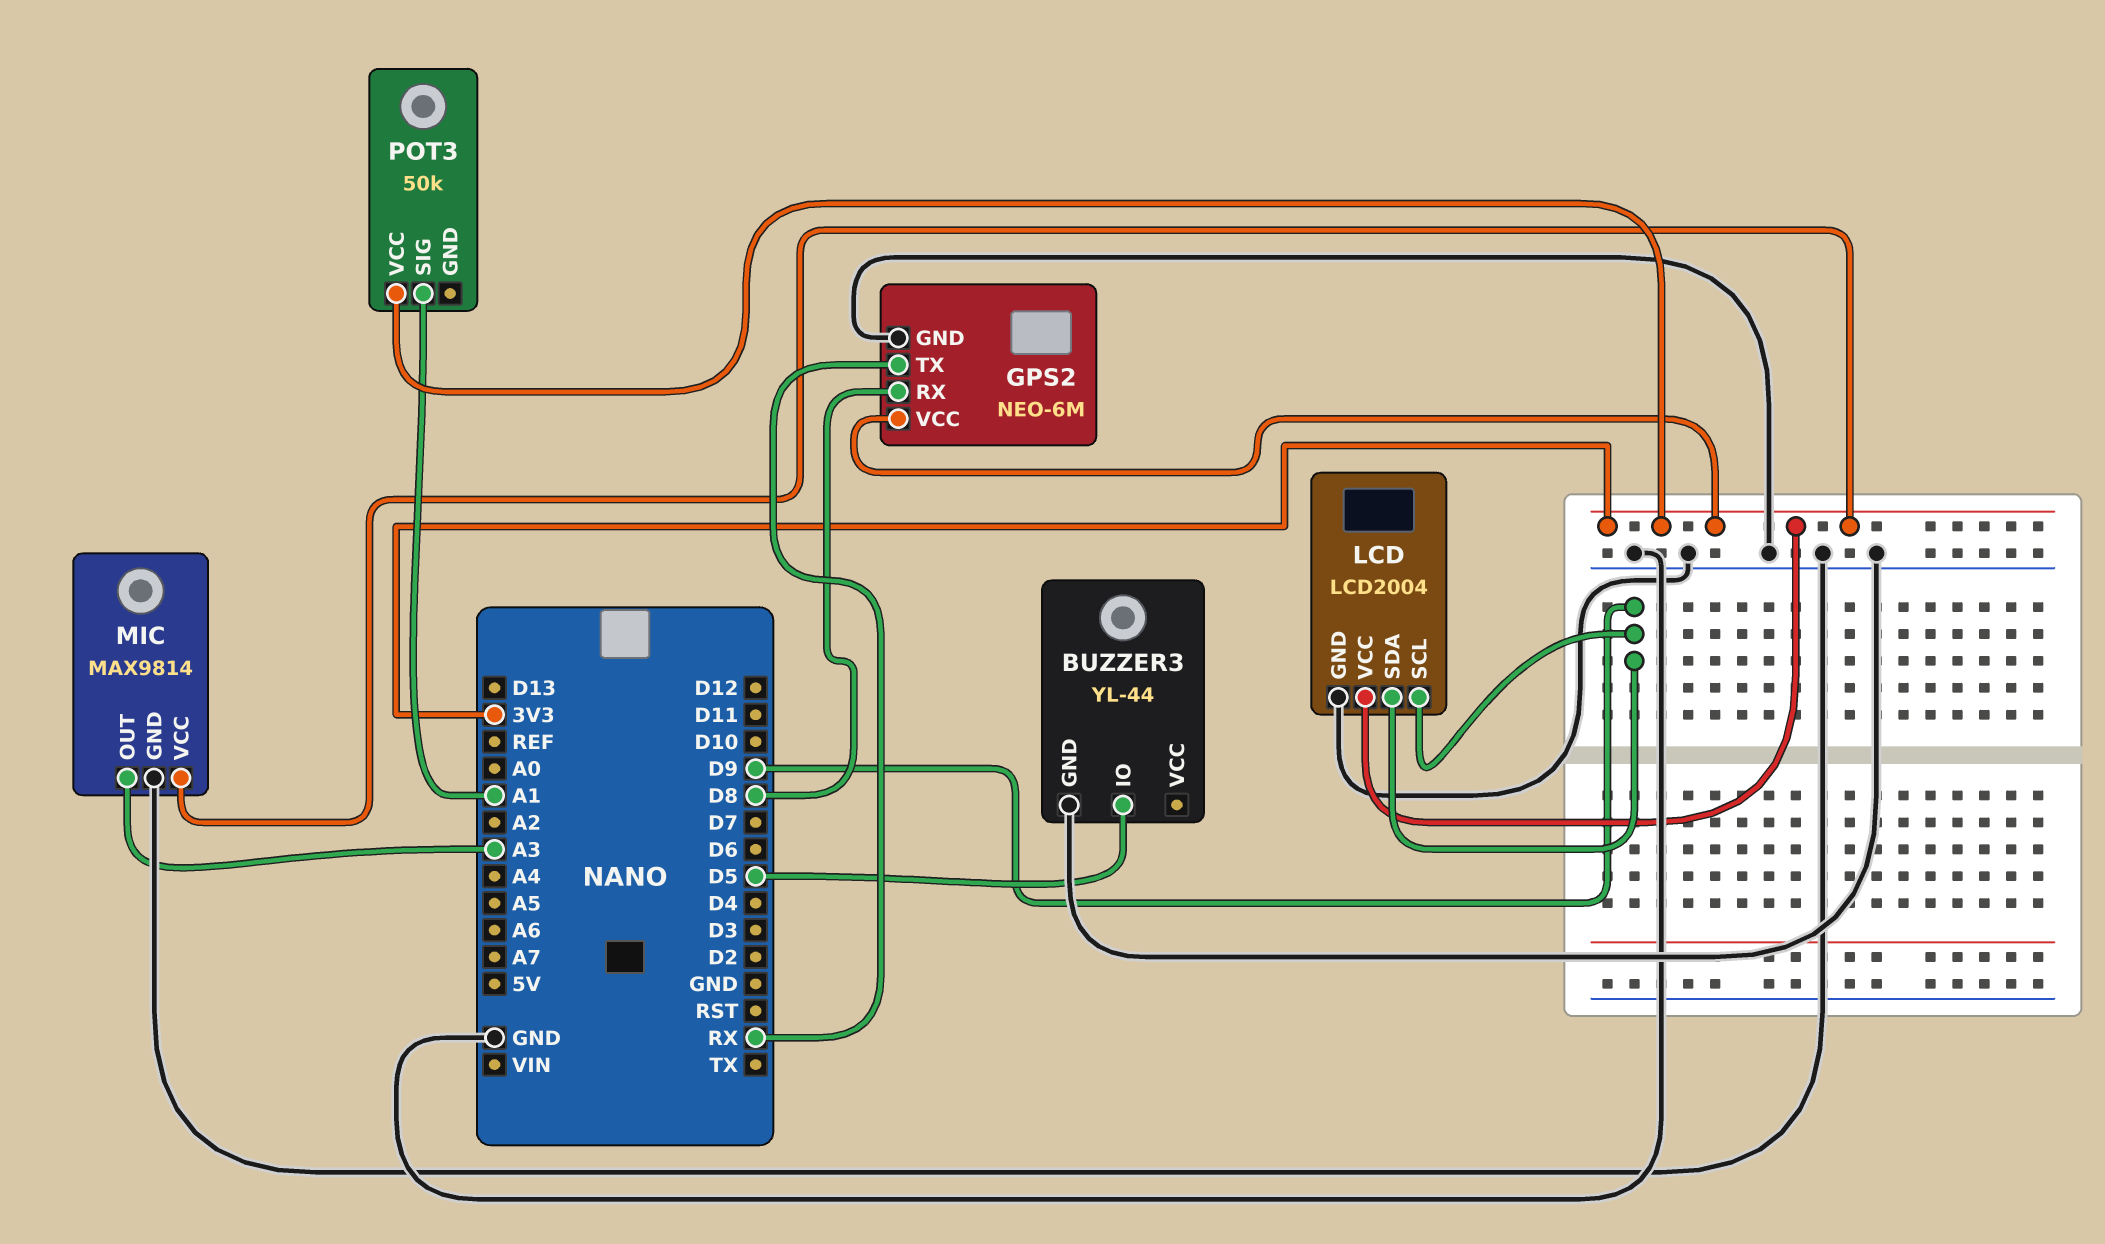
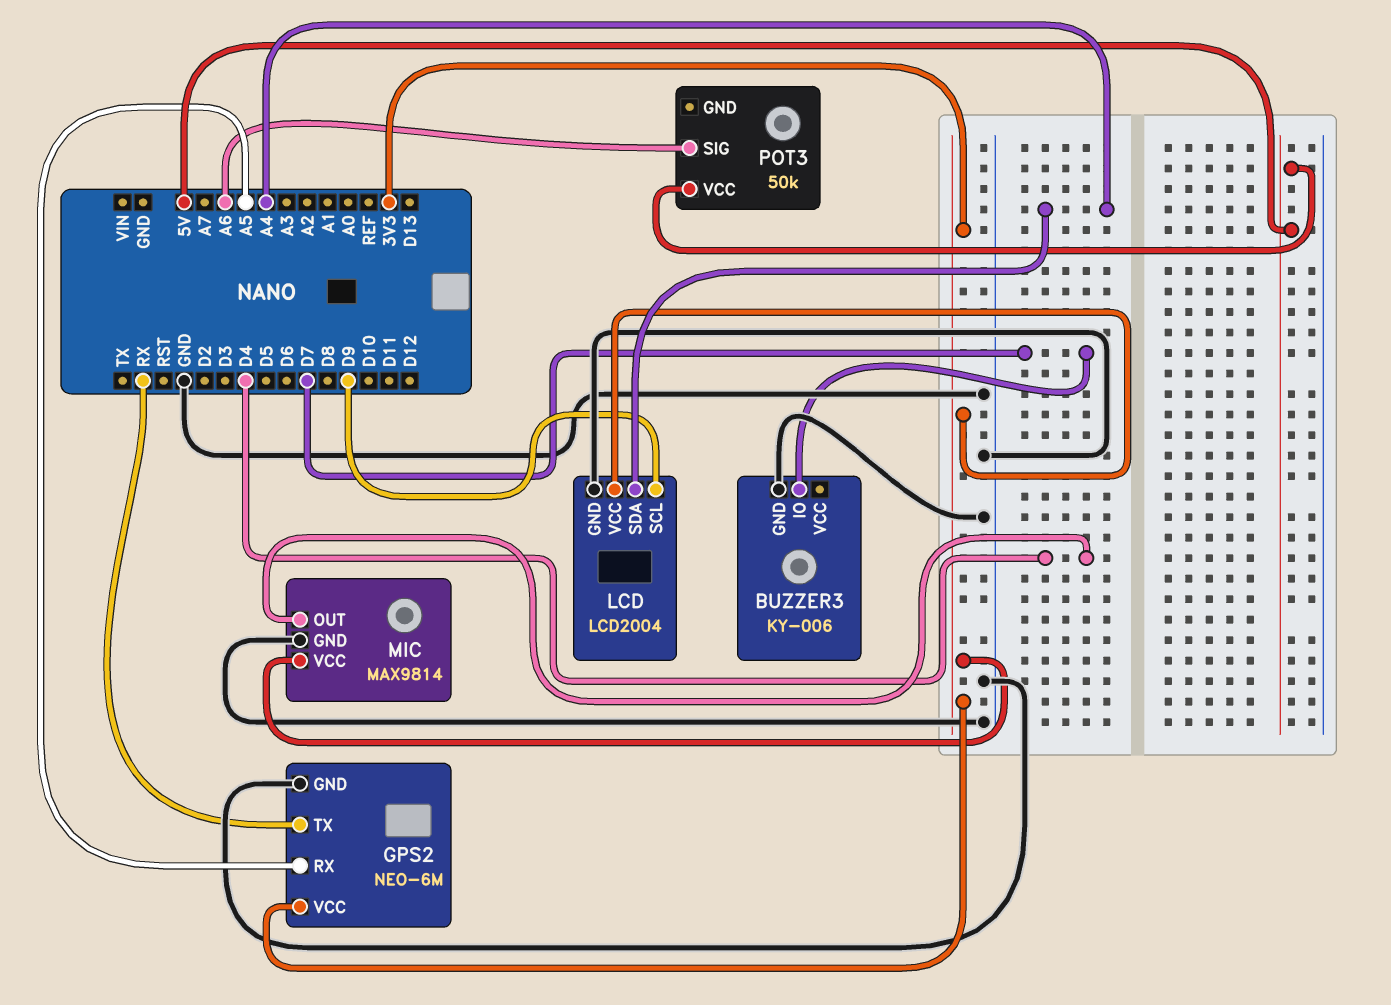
BUZZER3: YL-44 -> KY-006
BUZZER3 pin IO: D5 -> D7
GPS2 pin RX: D8 -> A5
LCD pin SDA: D9 -> A4
MIC pin OUT: A3 -> D4
POT3 pin SIG: A1 -> A6
POT3 pin VCC: 3V3 -> 5V

